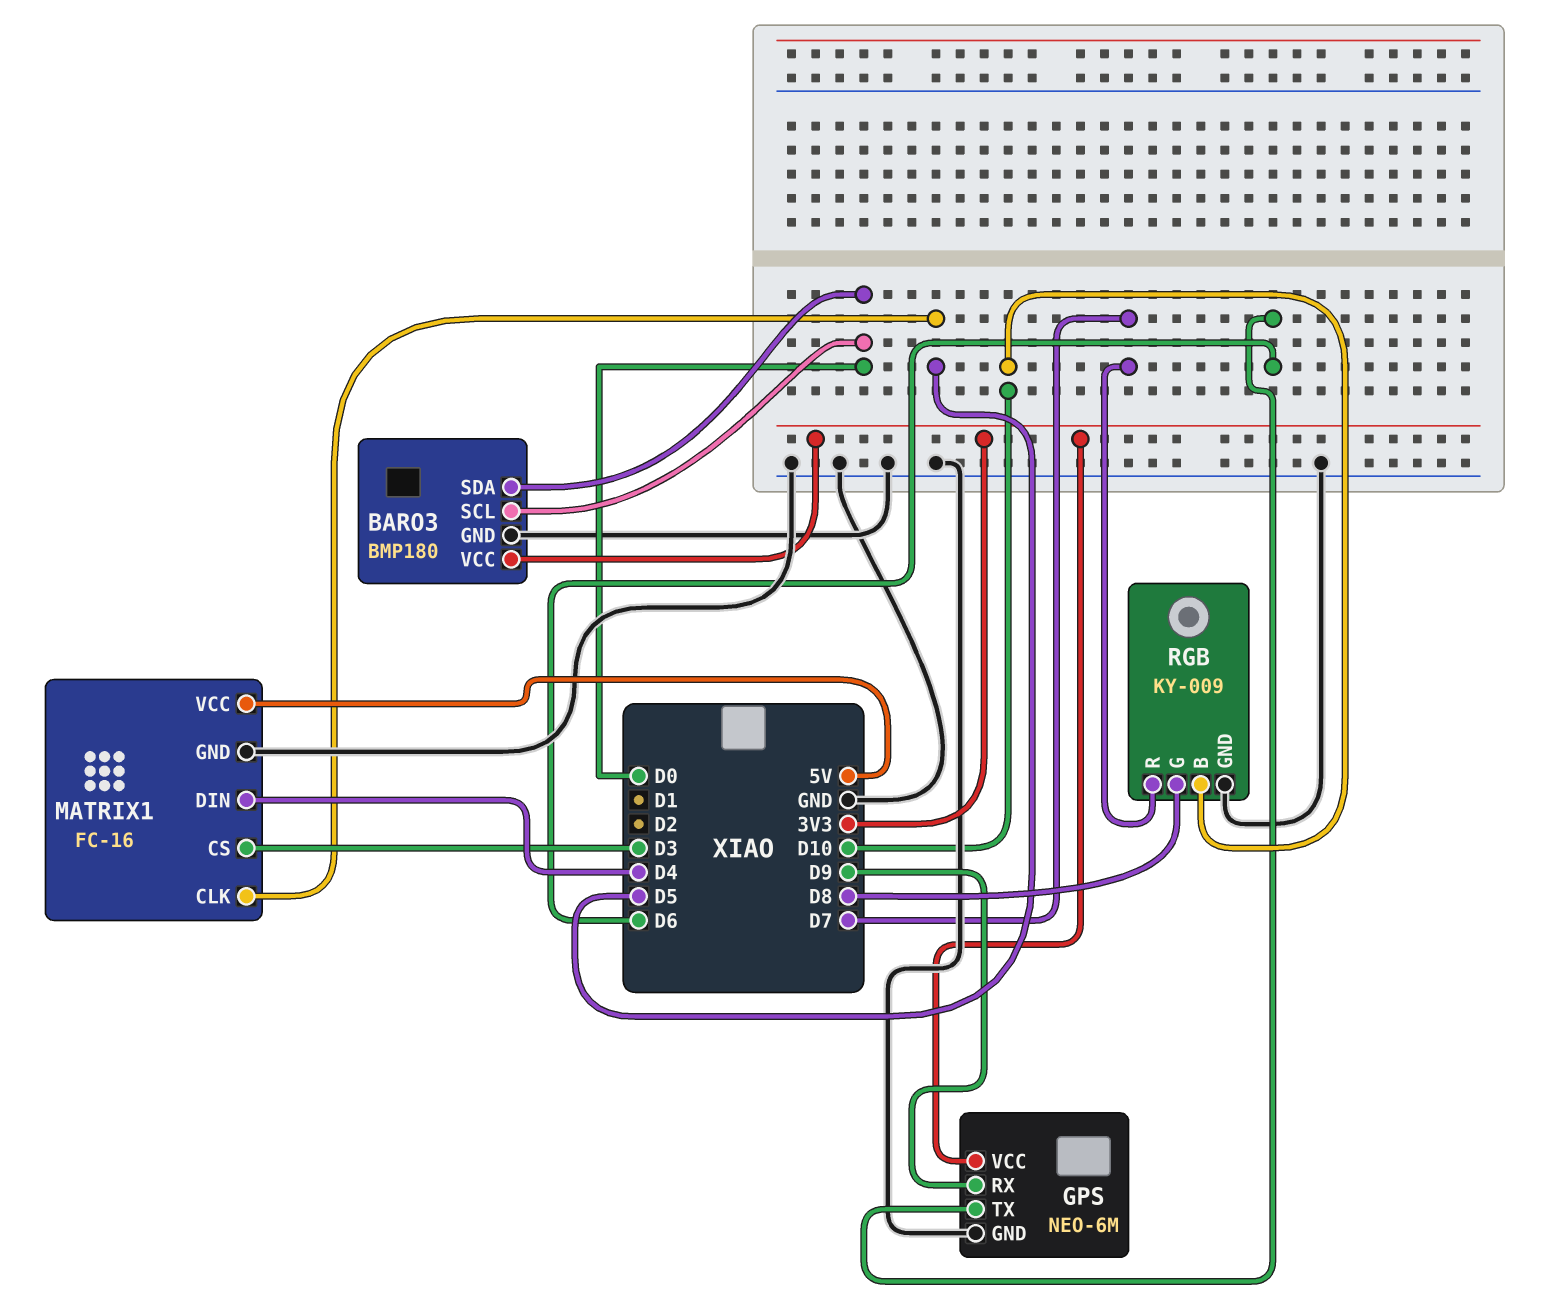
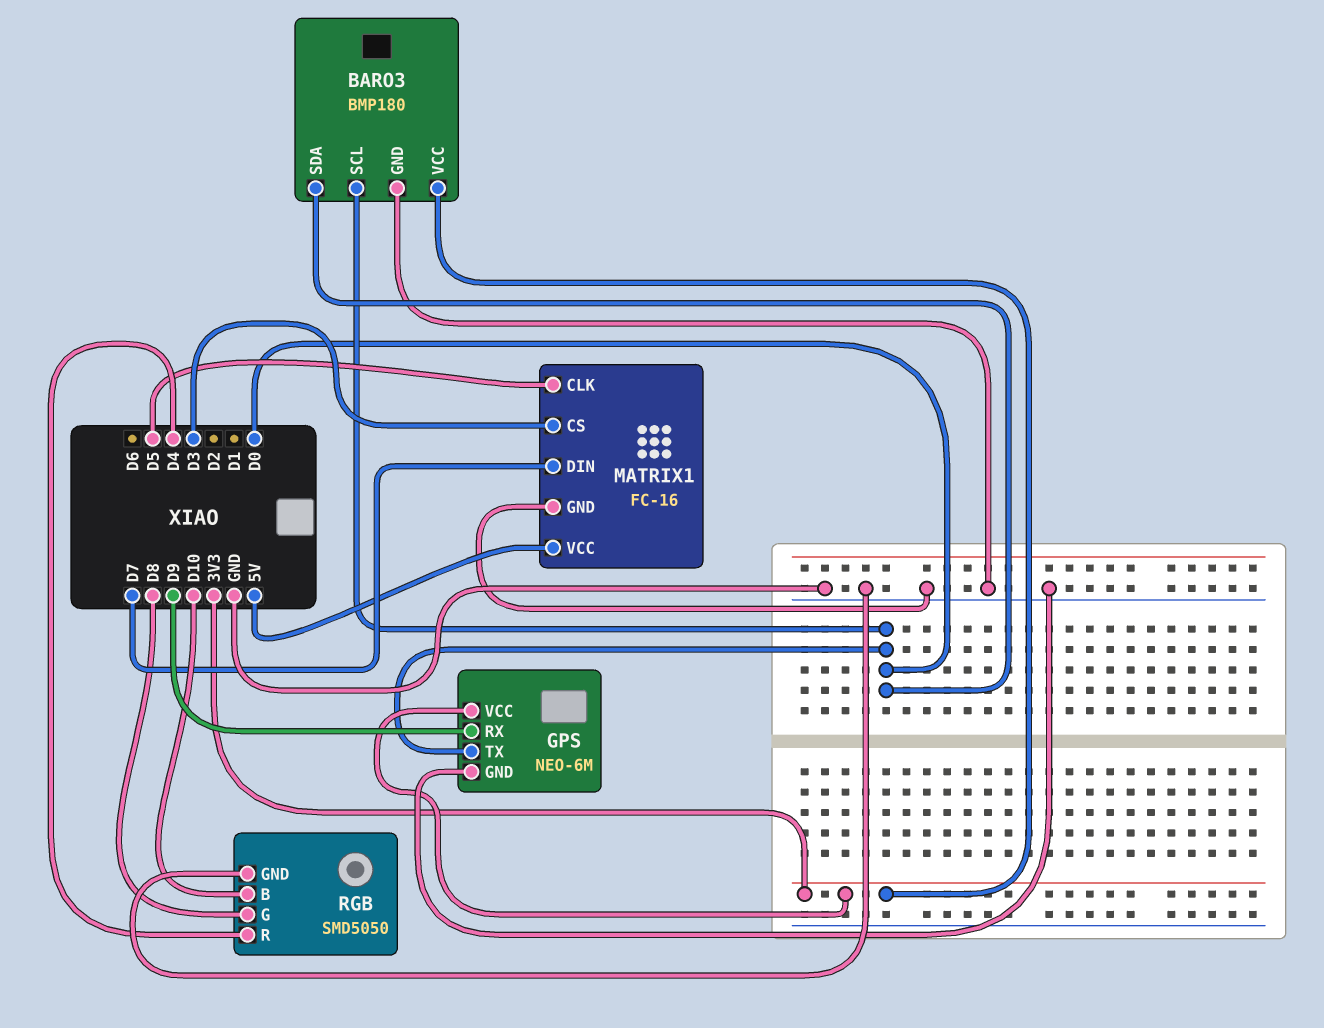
GPS pin TX: D6 -> D0
MATRIX1 pin DIN: D4 -> D7
RGB: KY-009 -> SMD5050
RGB pin R: D7 -> D4

